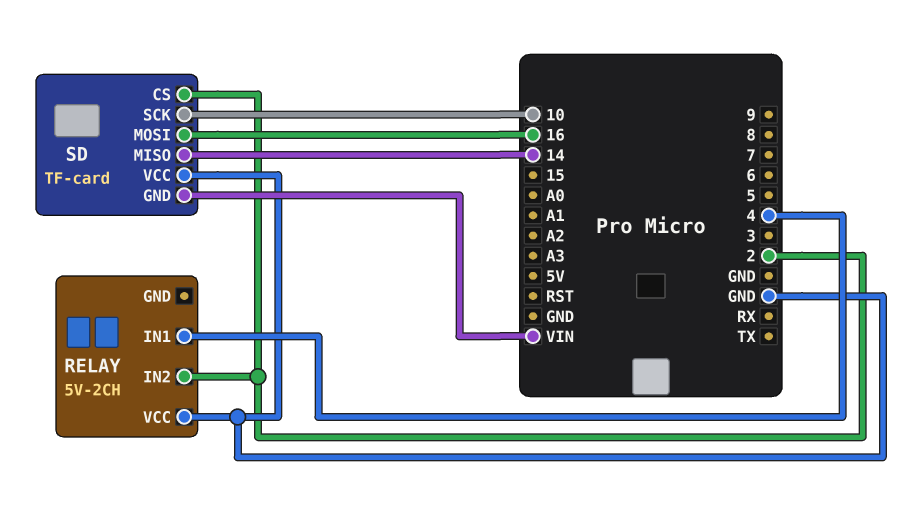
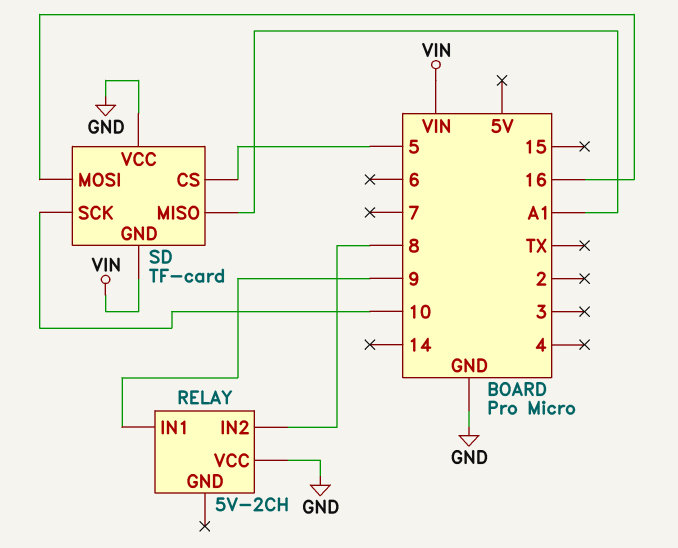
RELAY pin IN1: 4 -> 9
RELAY pin IN2: 2 -> 8
SD pin CS: 2 -> 5
SD pin MISO: 14 -> A1

